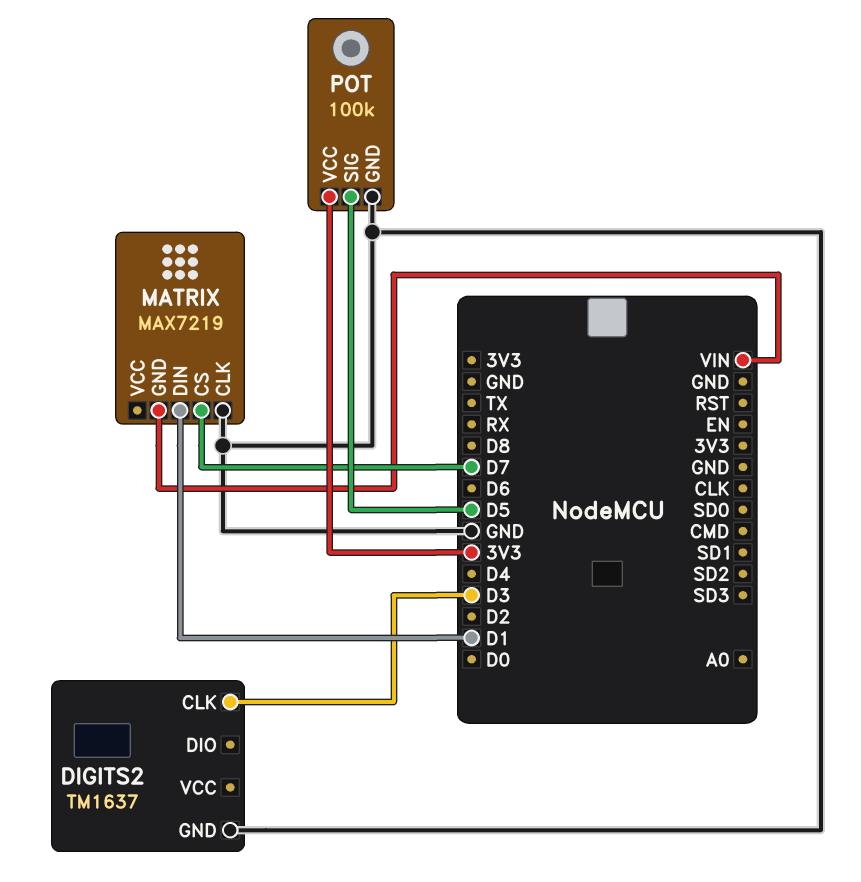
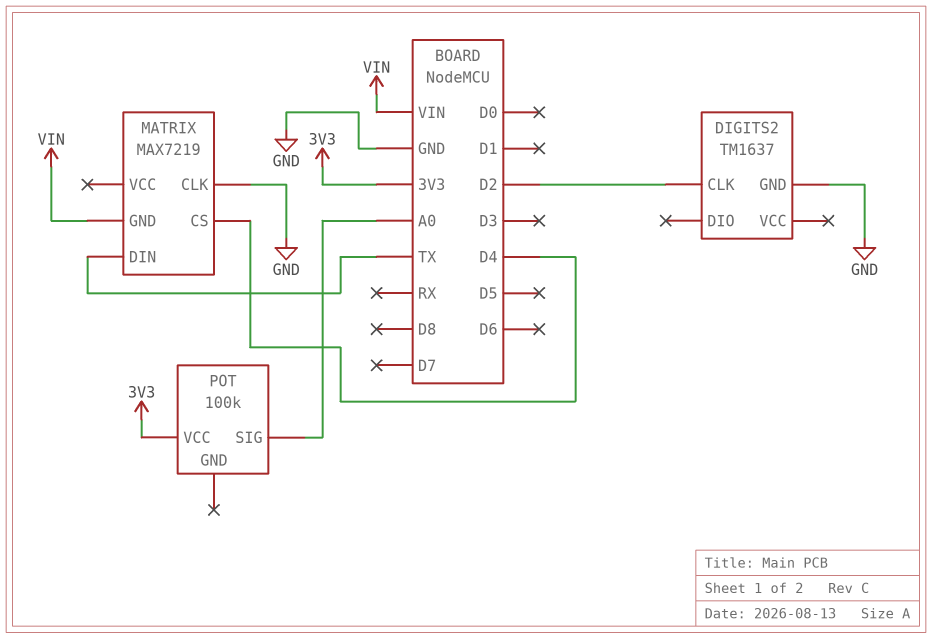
DIGITS2 pin CLK: D3 -> D2
MATRIX pin CS: D7 -> D4
MATRIX pin DIN: D1 -> TX
POT pin GND: GND -> none
POT pin SIG: D5 -> A0

